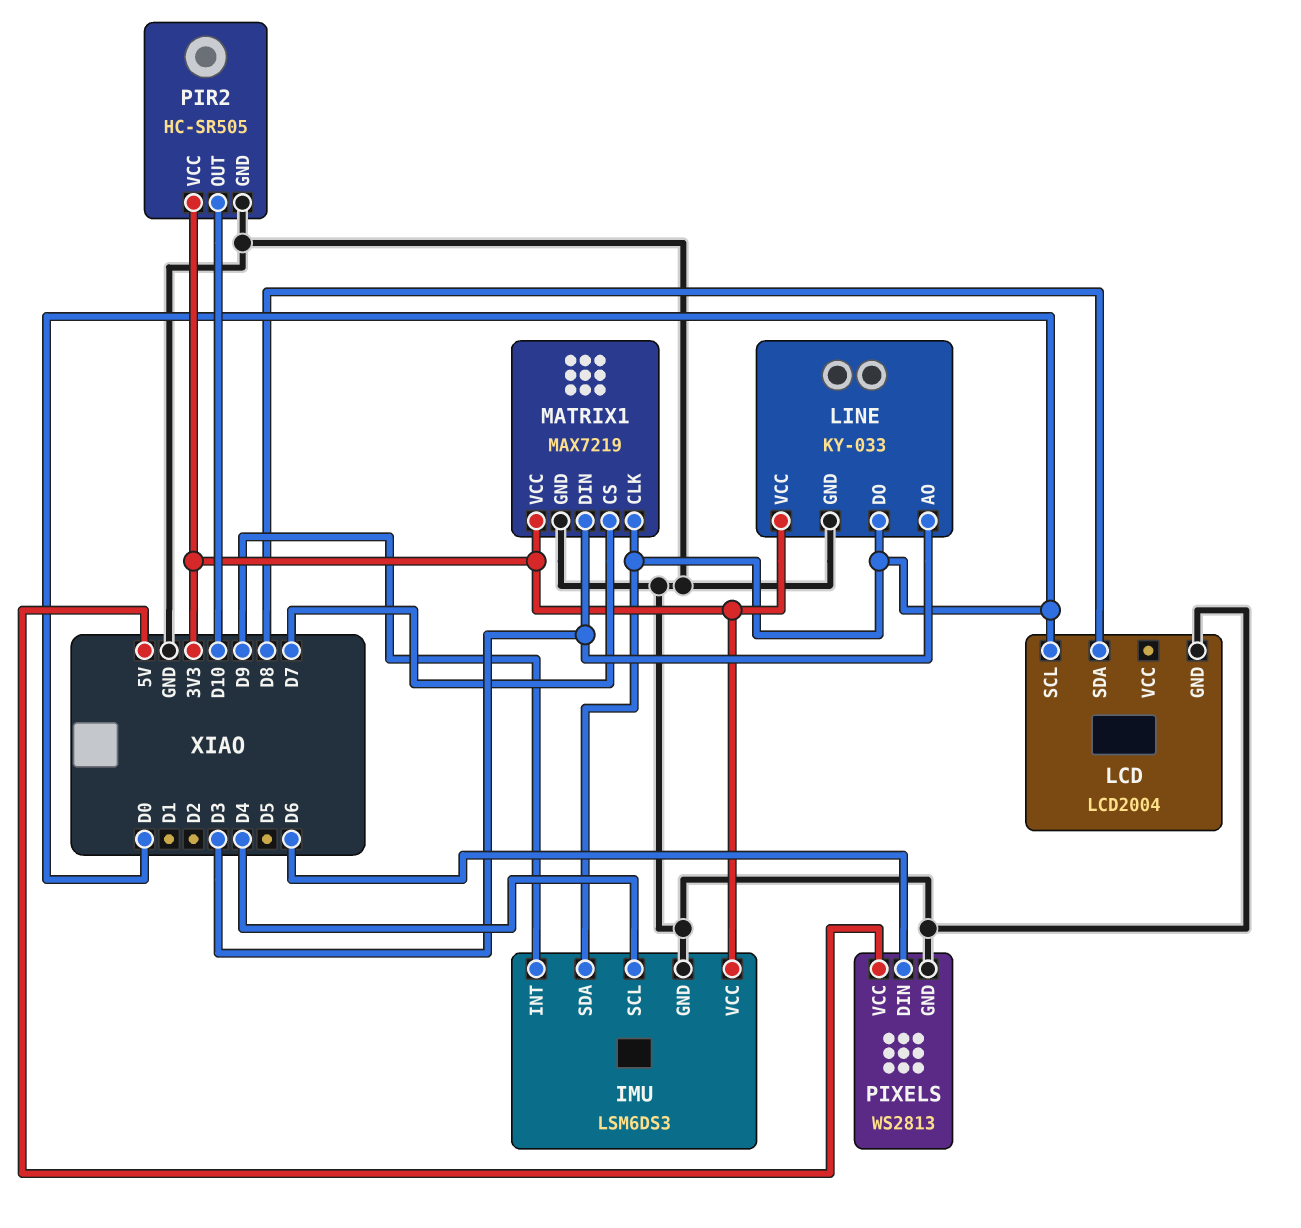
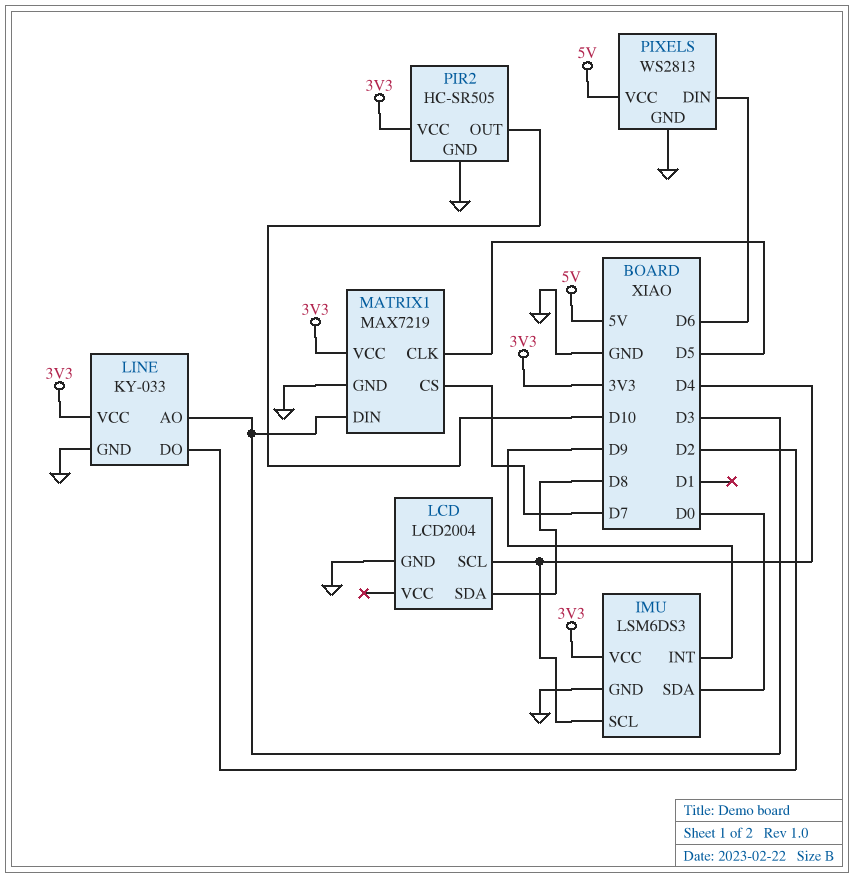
LCD pin SCL: D0 -> D4
LINE pin DO: D0 -> D2
MATRIX1 pin CLK: D0 -> D5

